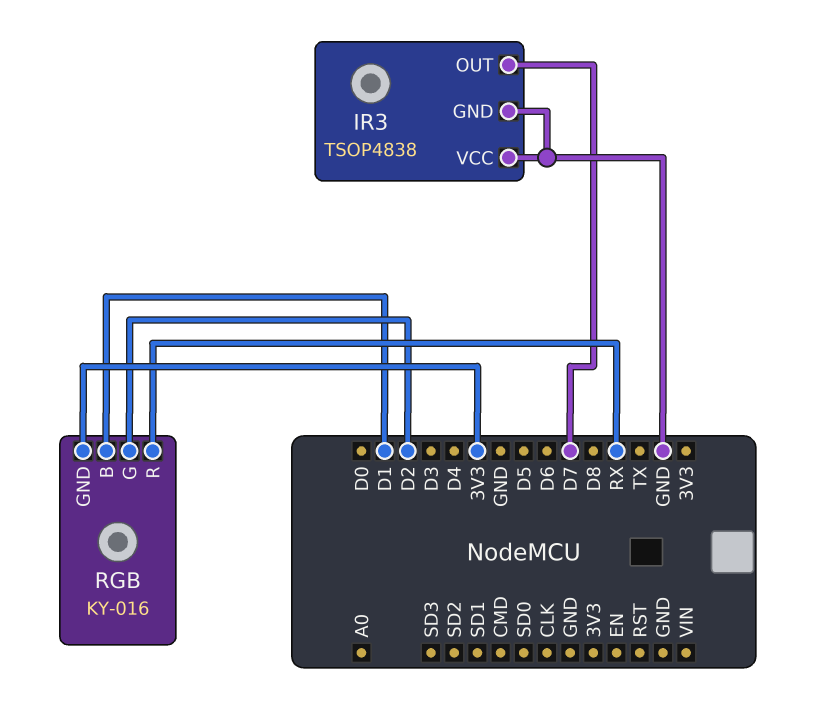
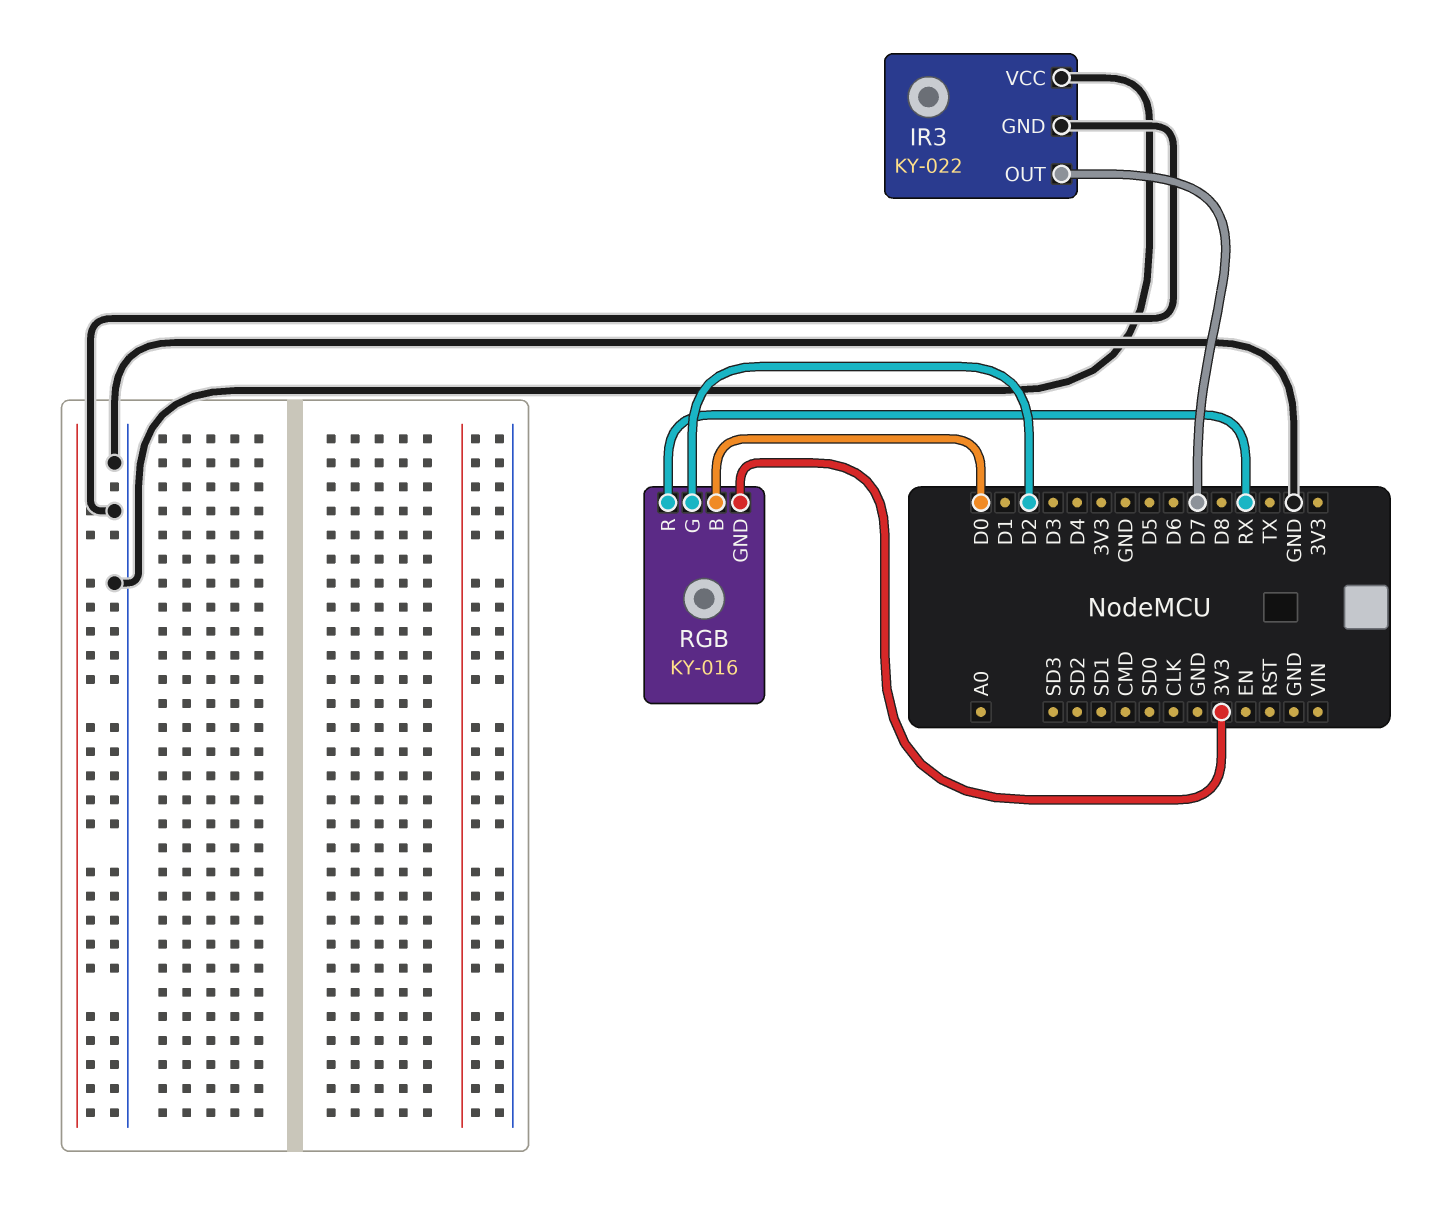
IR3: TSOP4838 -> KY-022
RGB pin B: D1 -> D0

